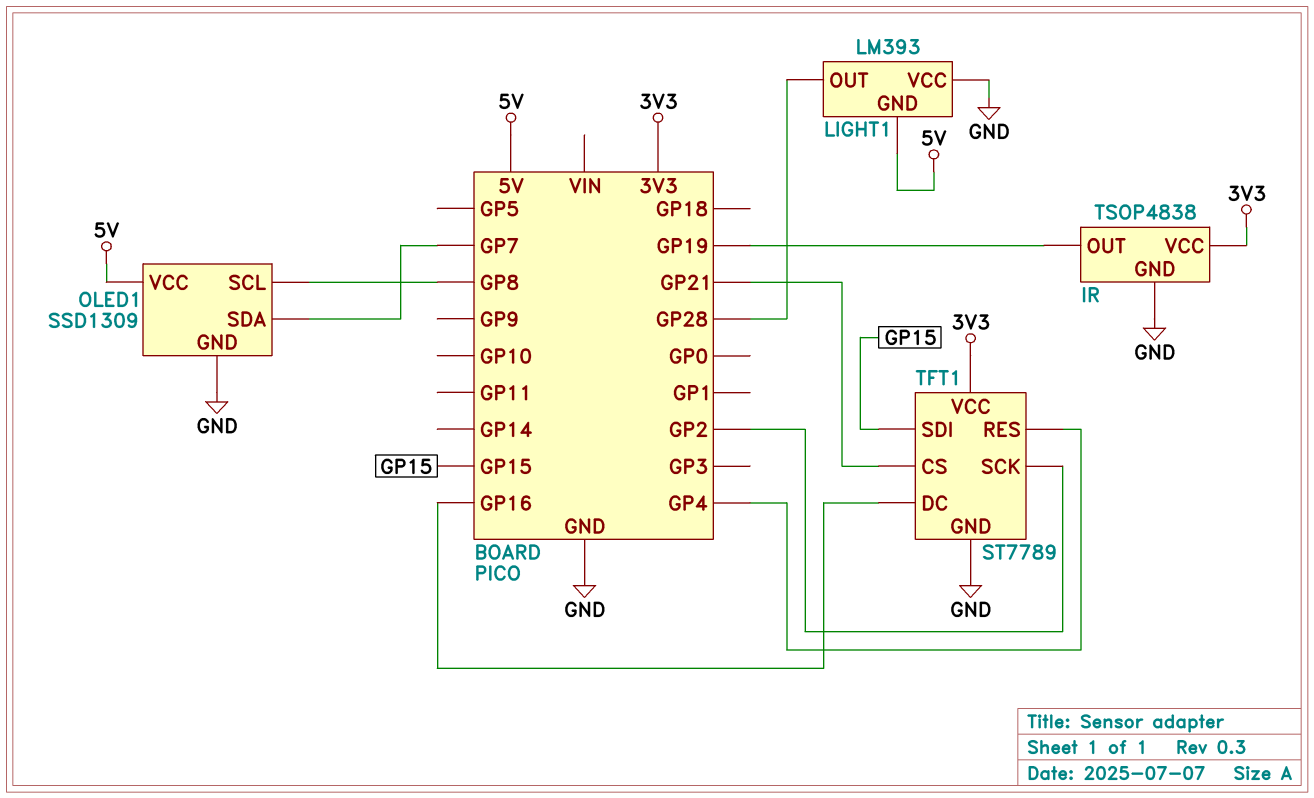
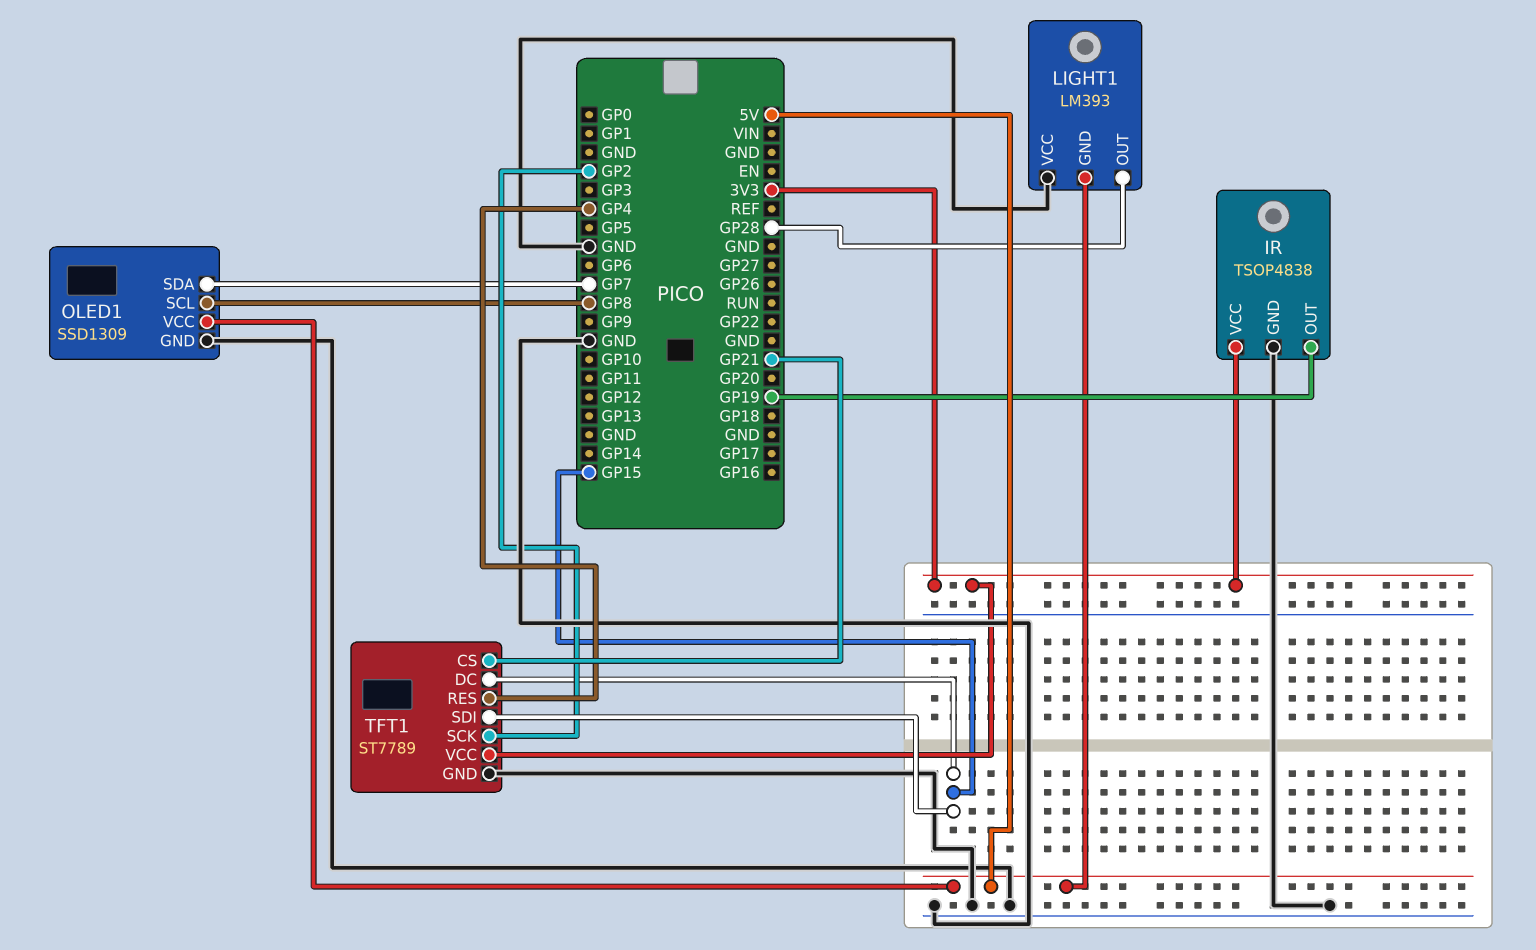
TFT1 pin DC: GP16 -> GP15

